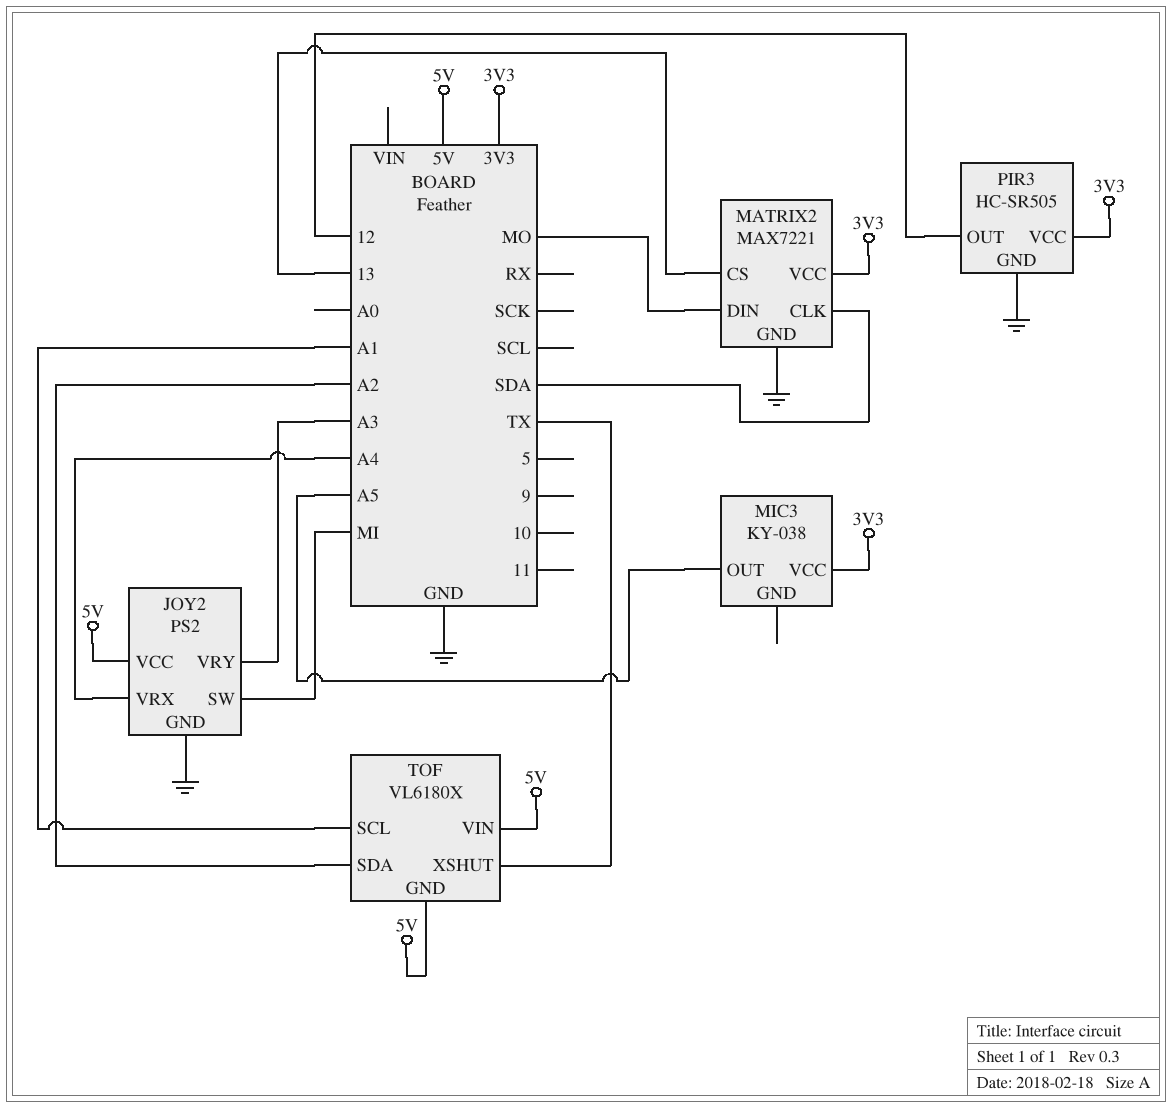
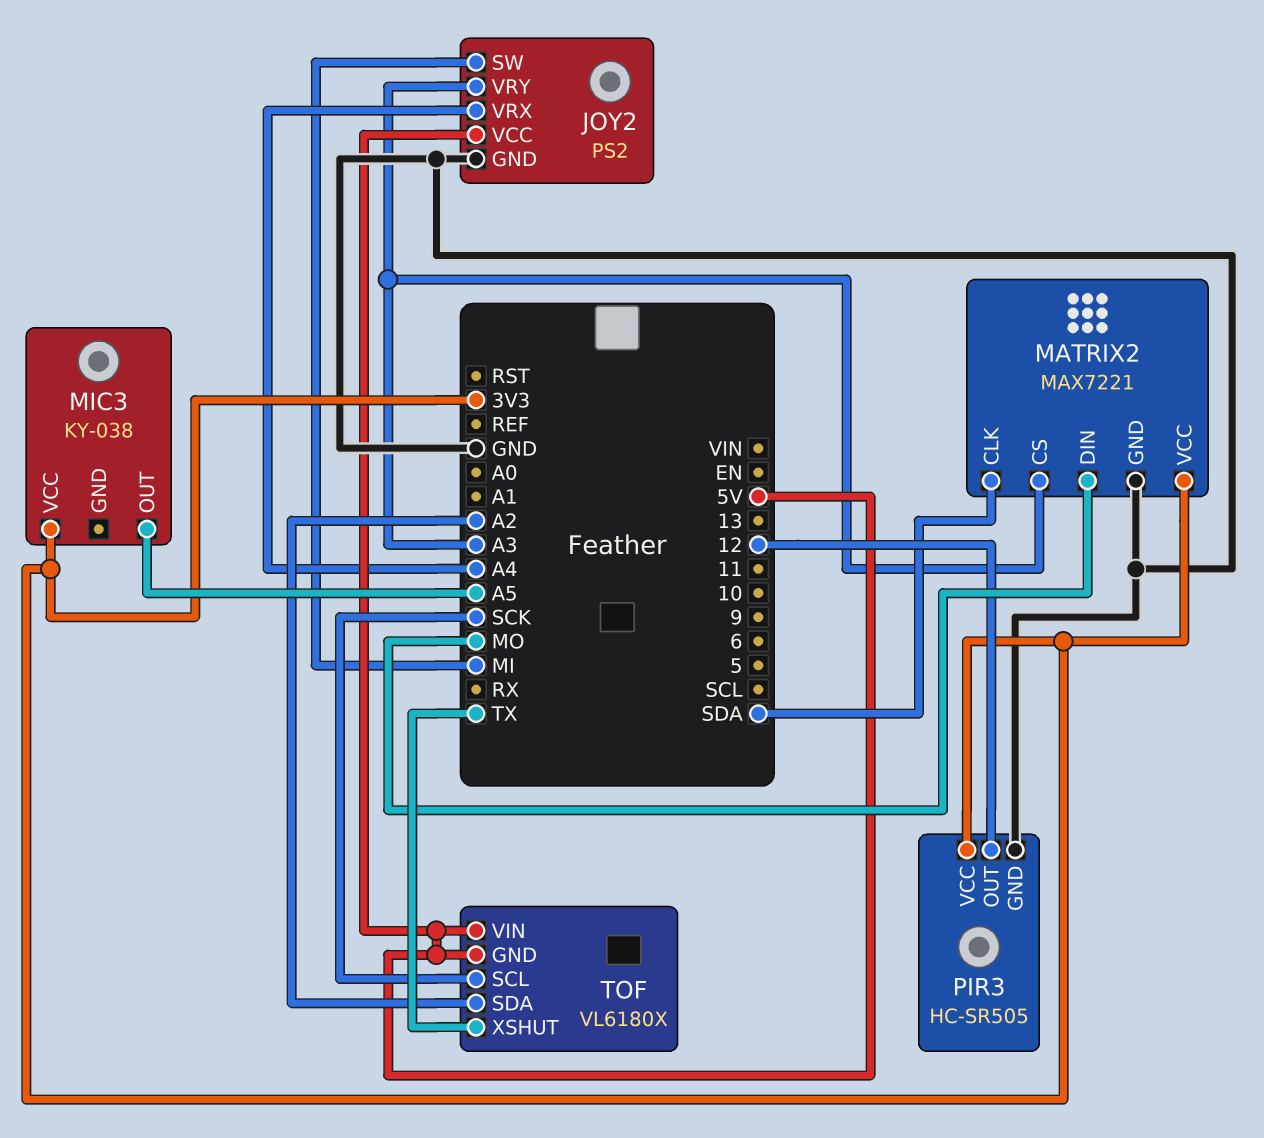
MATRIX2 pin CS: 13 -> A3
TOF pin SCL: A1 -> SCK

